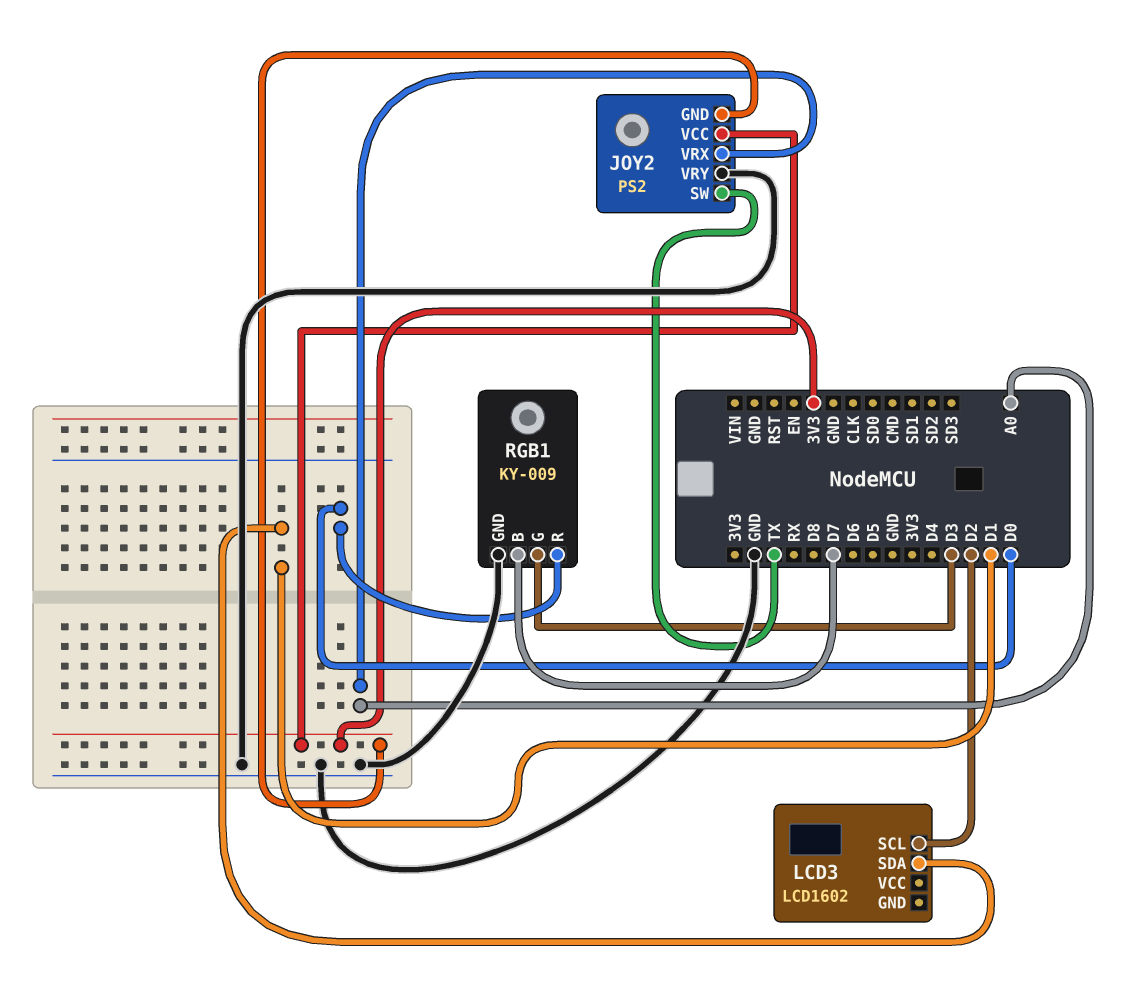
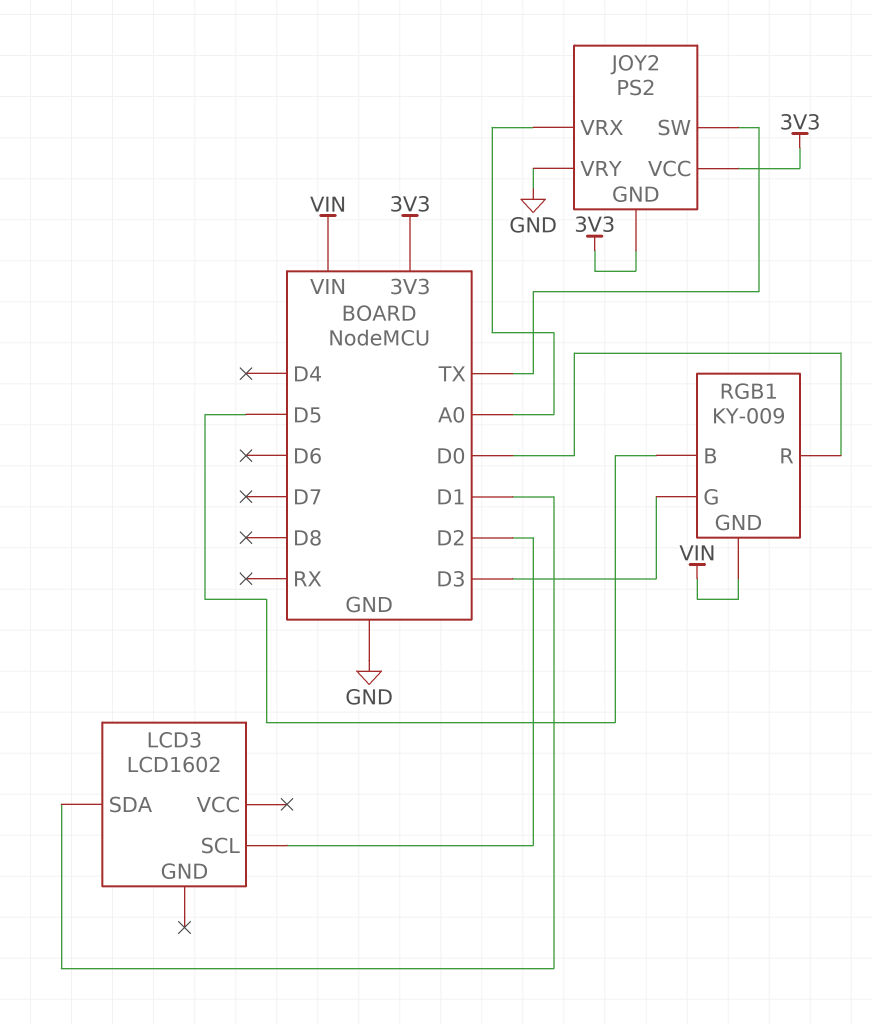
RGB1 pin B: D7 -> D5
RGB1 pin GND: GND -> VIN

